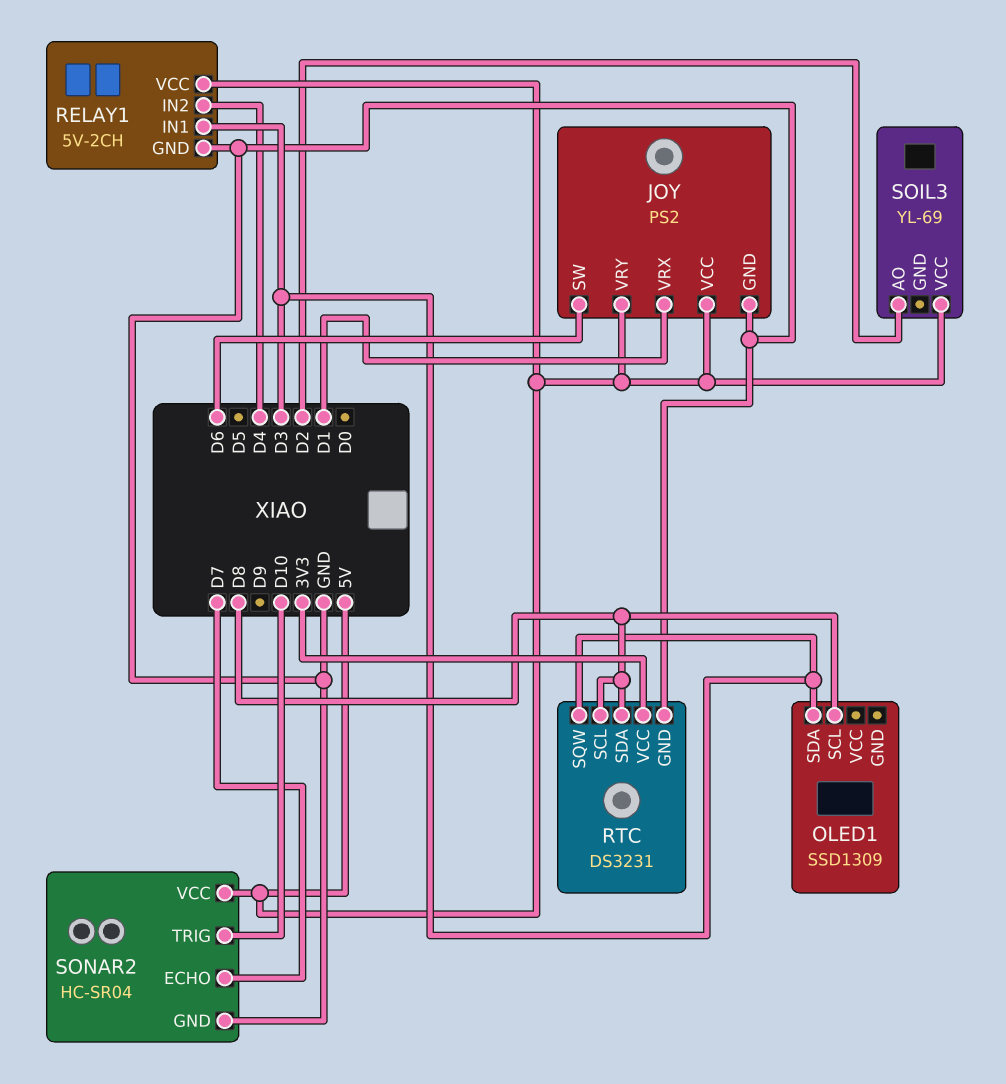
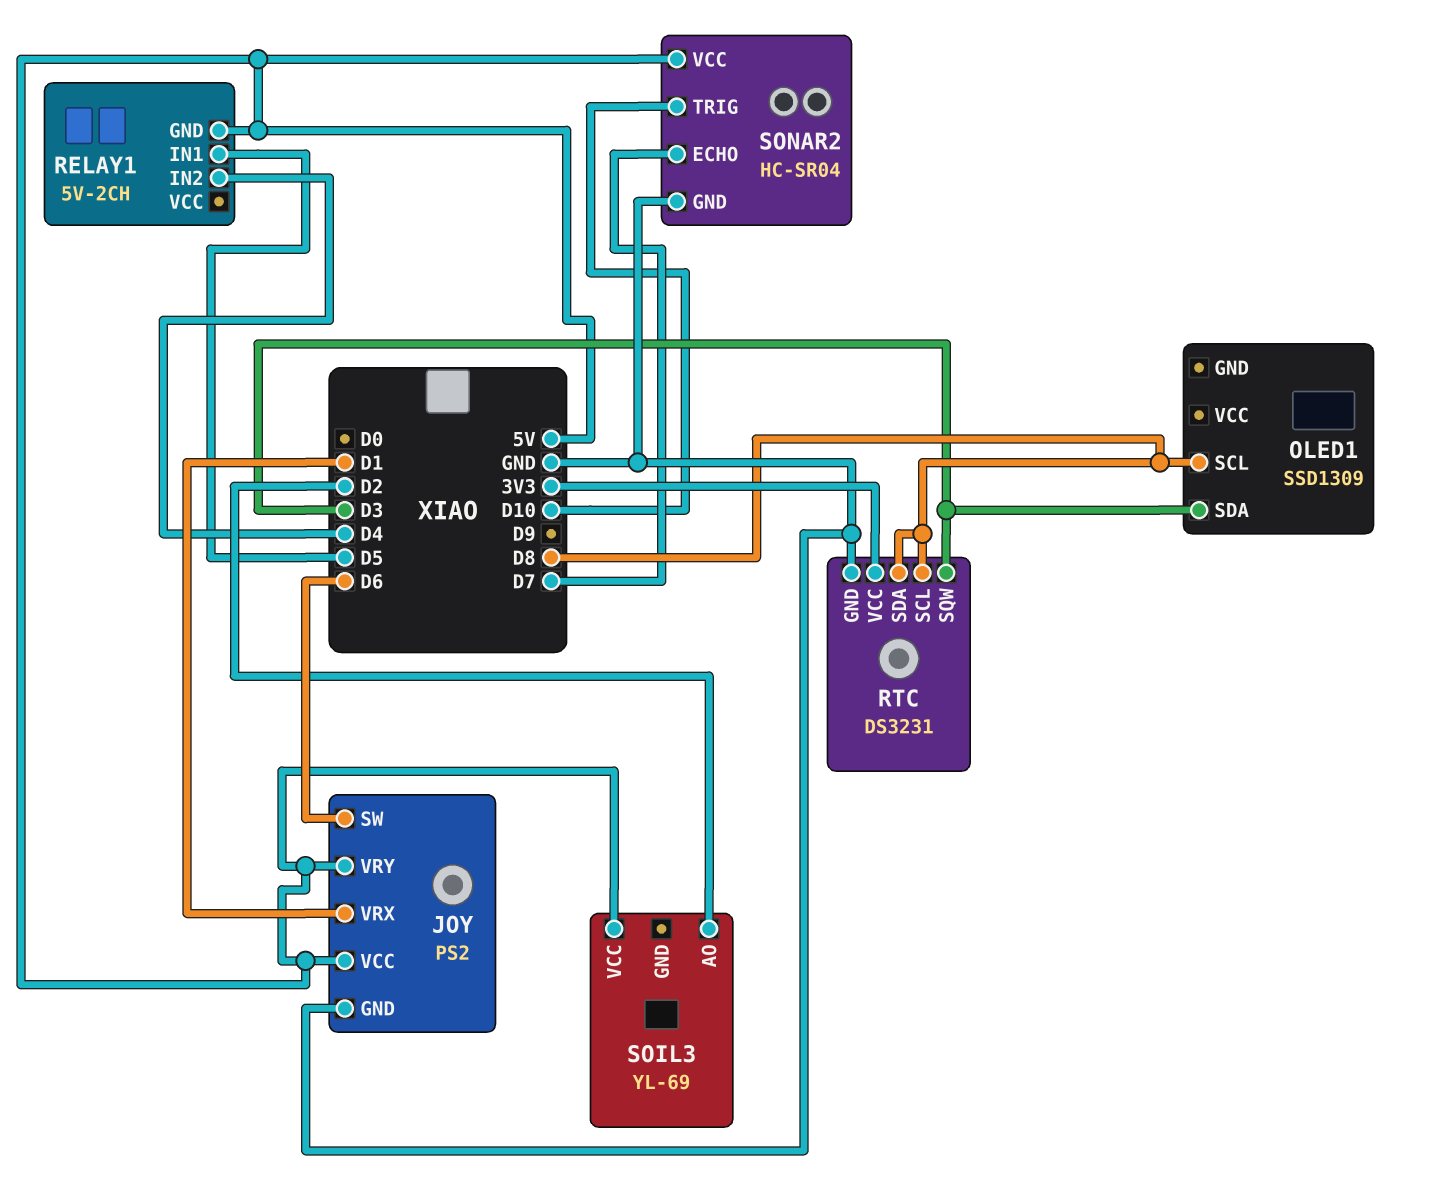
RELAY1 pin GND: GND -> 5V
RELAY1 pin IN1: D3 -> D5
RELAY1 pin VCC: 5V -> none

